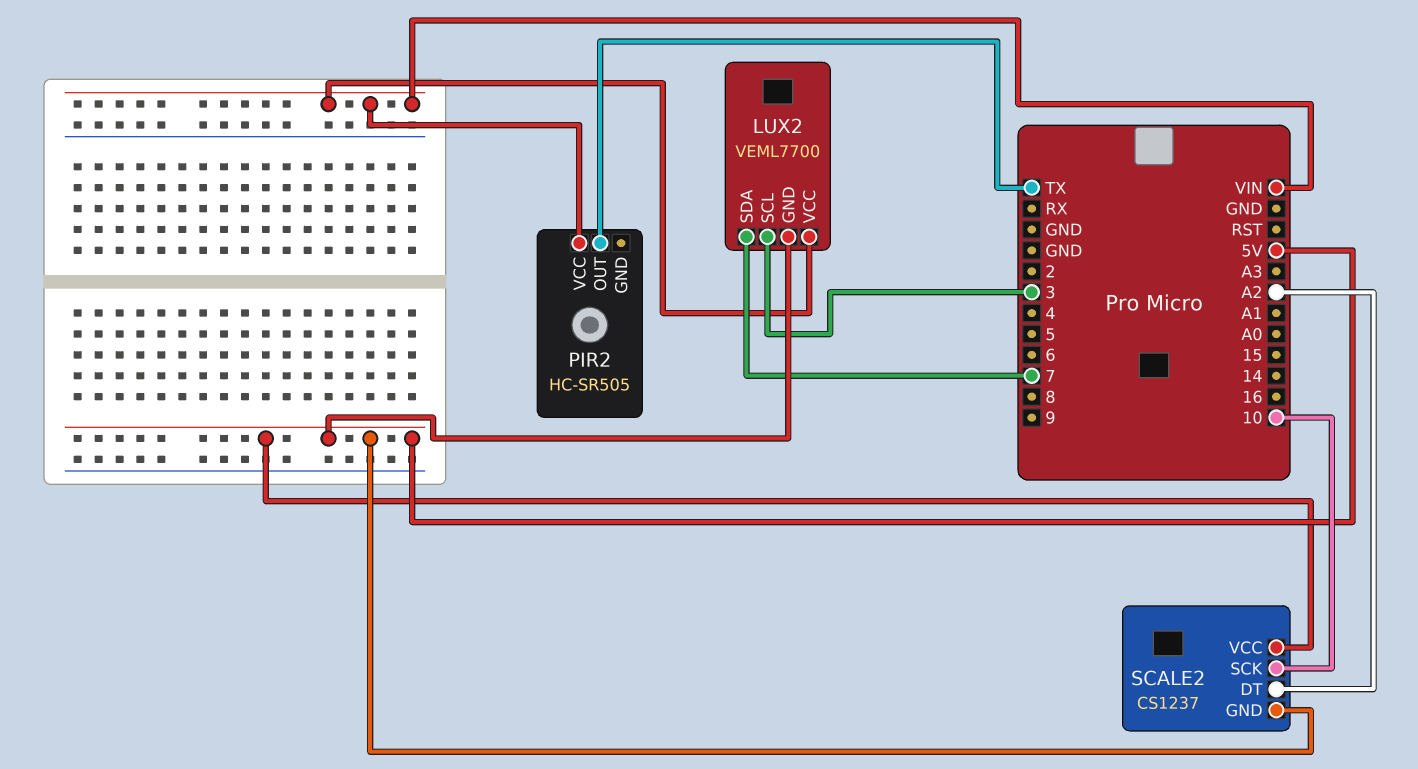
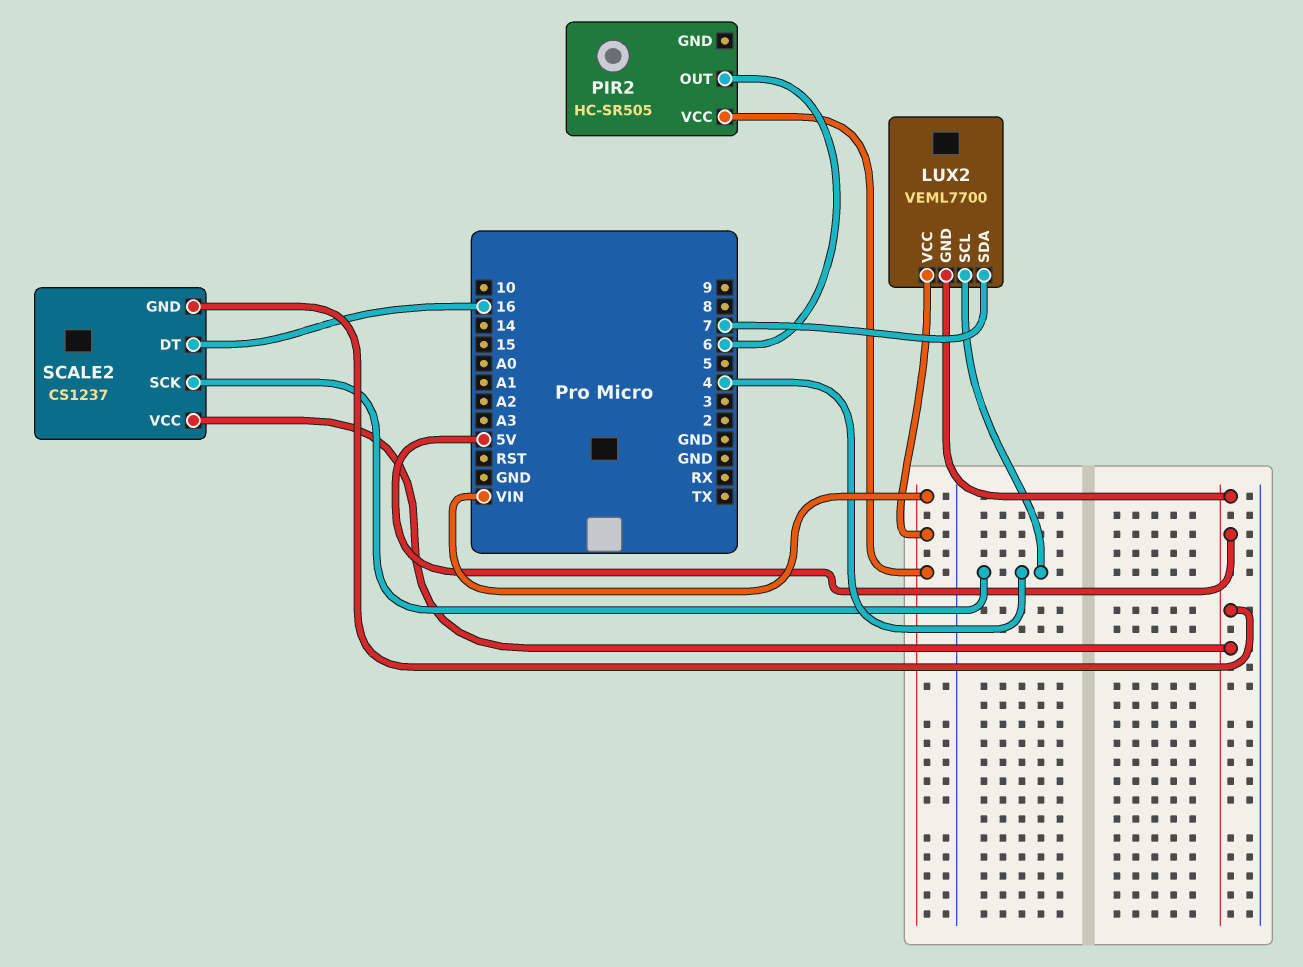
LUX2 pin SCL: 3 -> 4
PIR2 pin OUT: TX -> 6
SCALE2 pin DT: A2 -> 16
SCALE2 pin SCK: 10 -> 4

